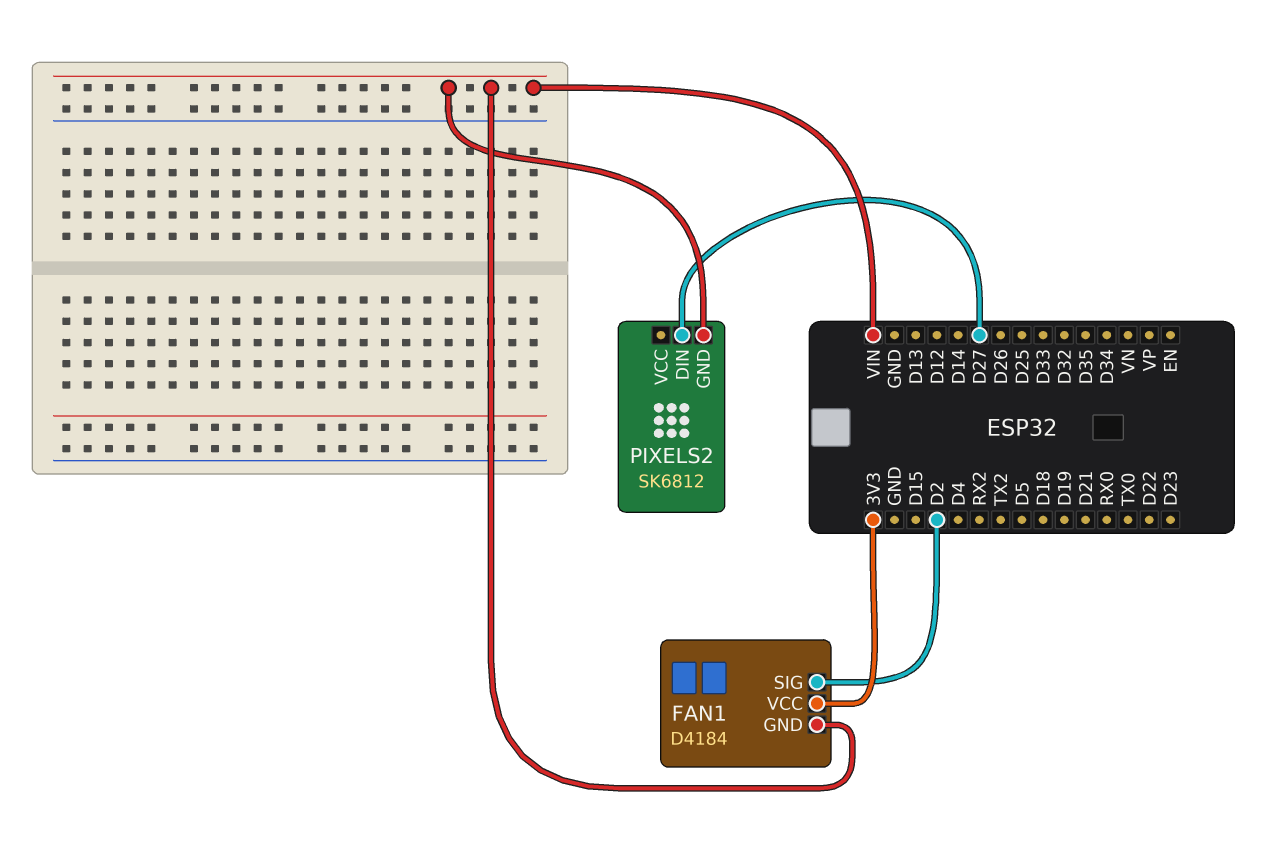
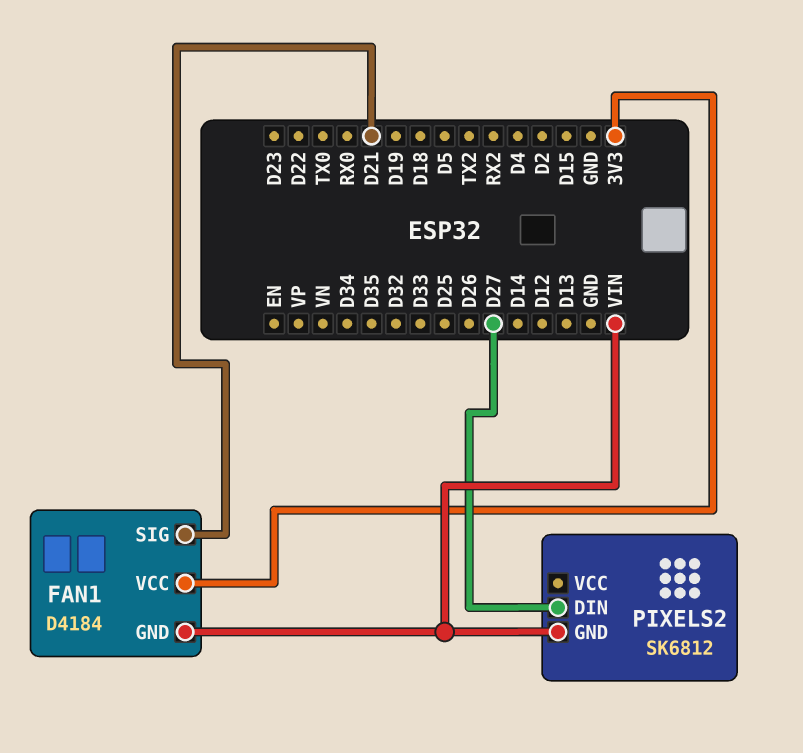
FAN1 pin SIG: D2 -> D21

